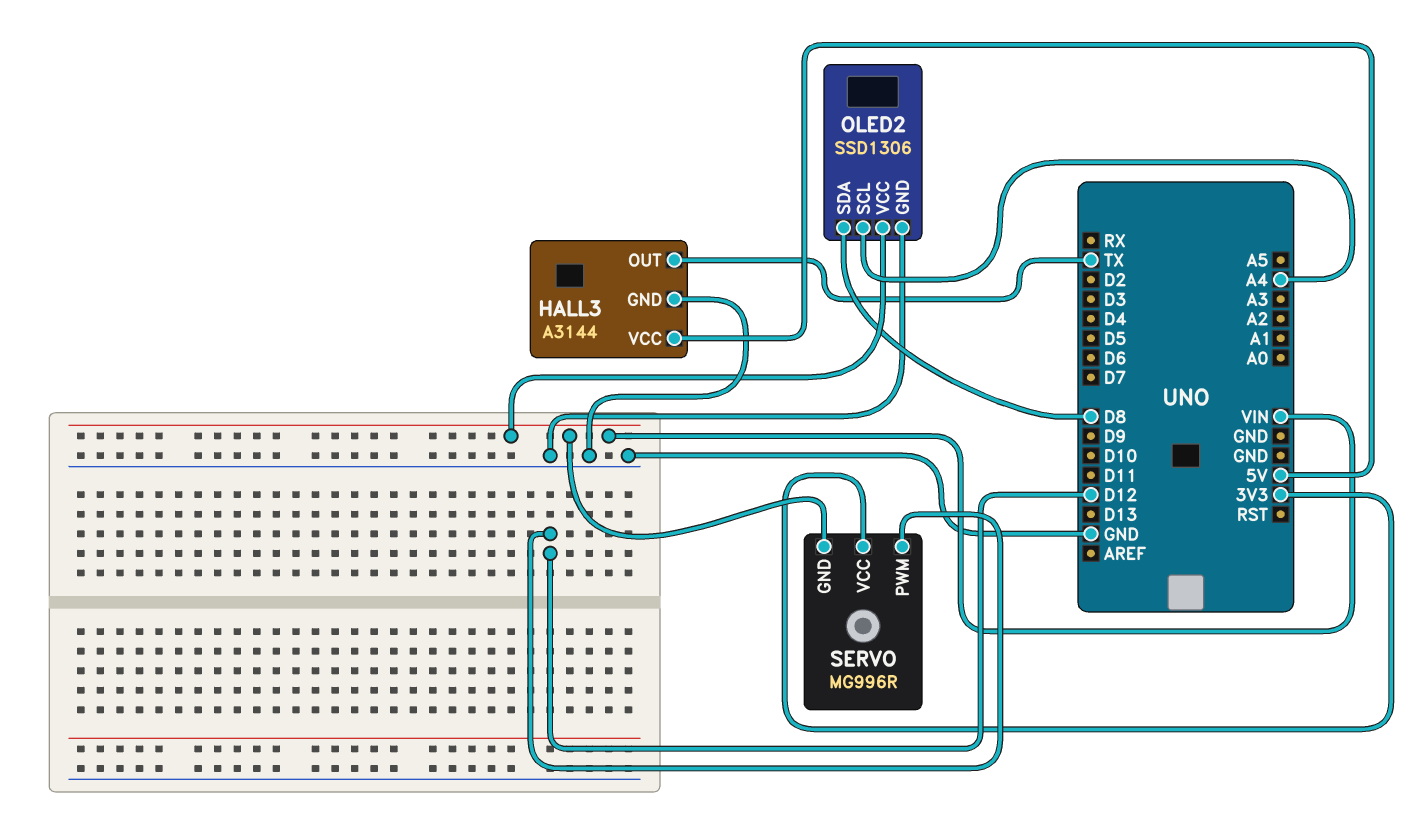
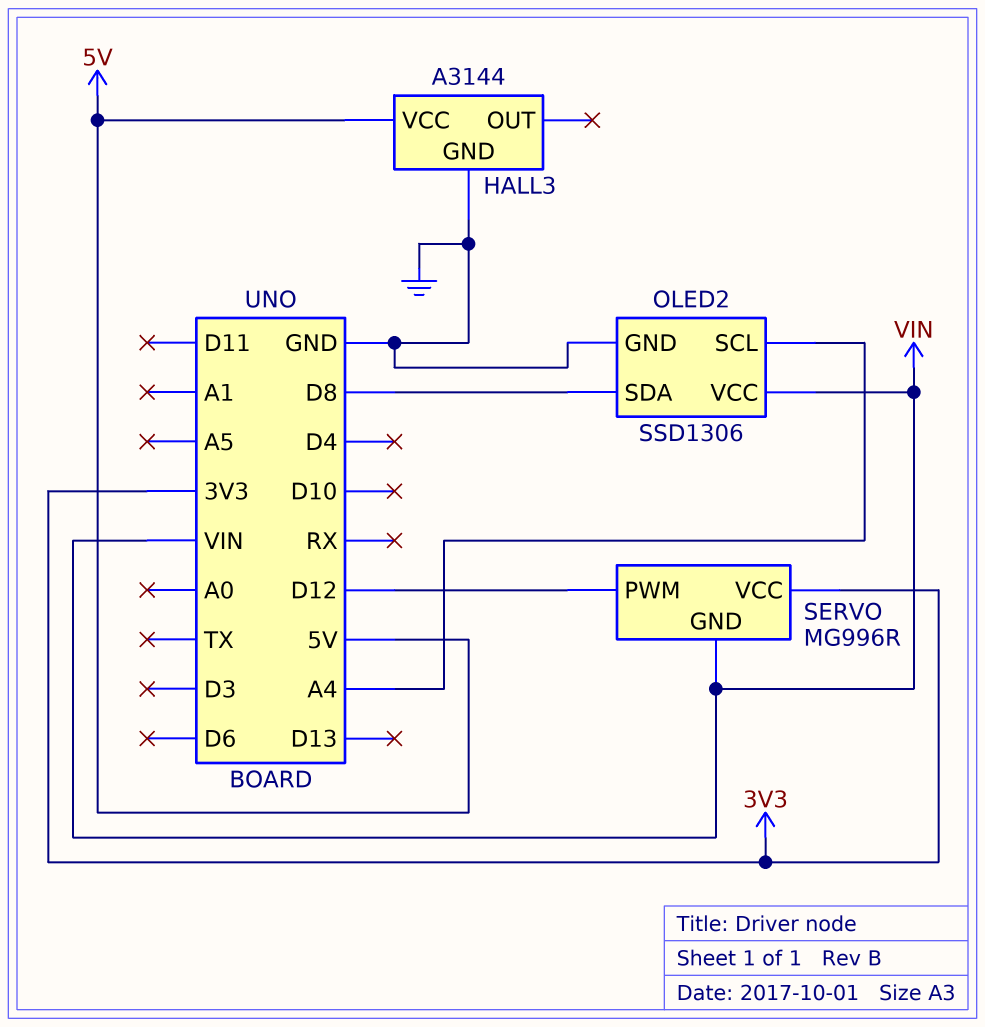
HALL3 pin OUT: TX -> none

